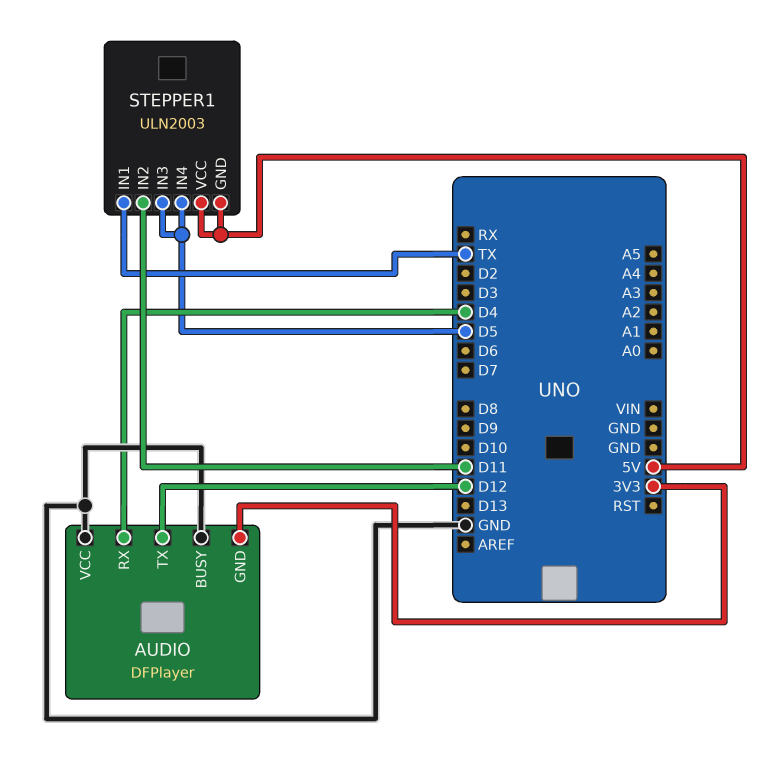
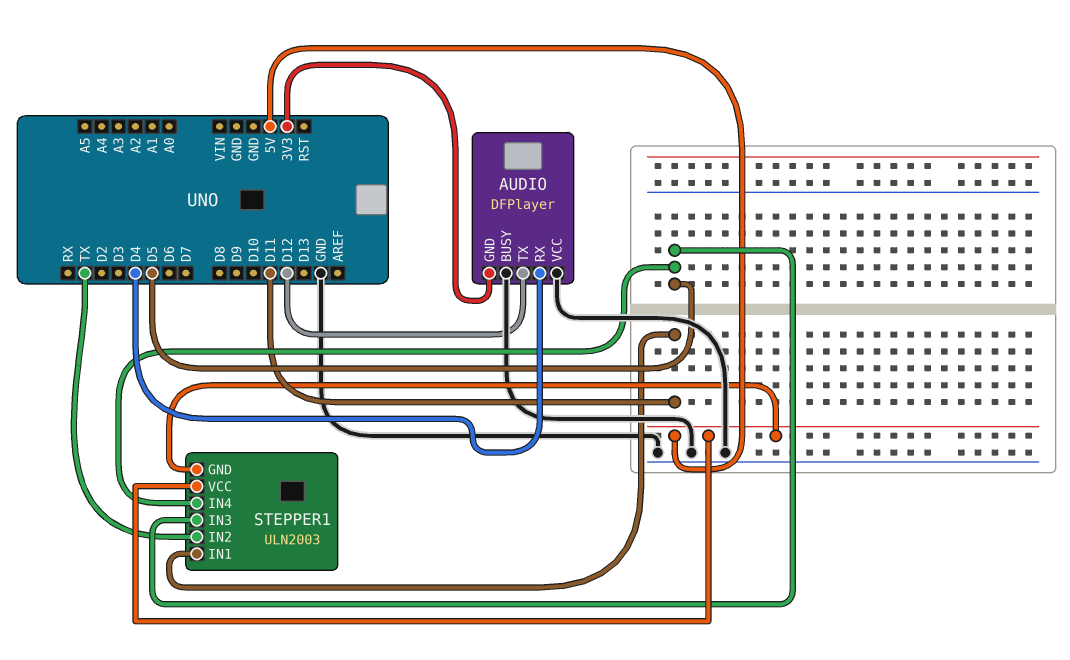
STEPPER1 pin IN1: TX -> D11
STEPPER1 pin IN2: D11 -> TX

